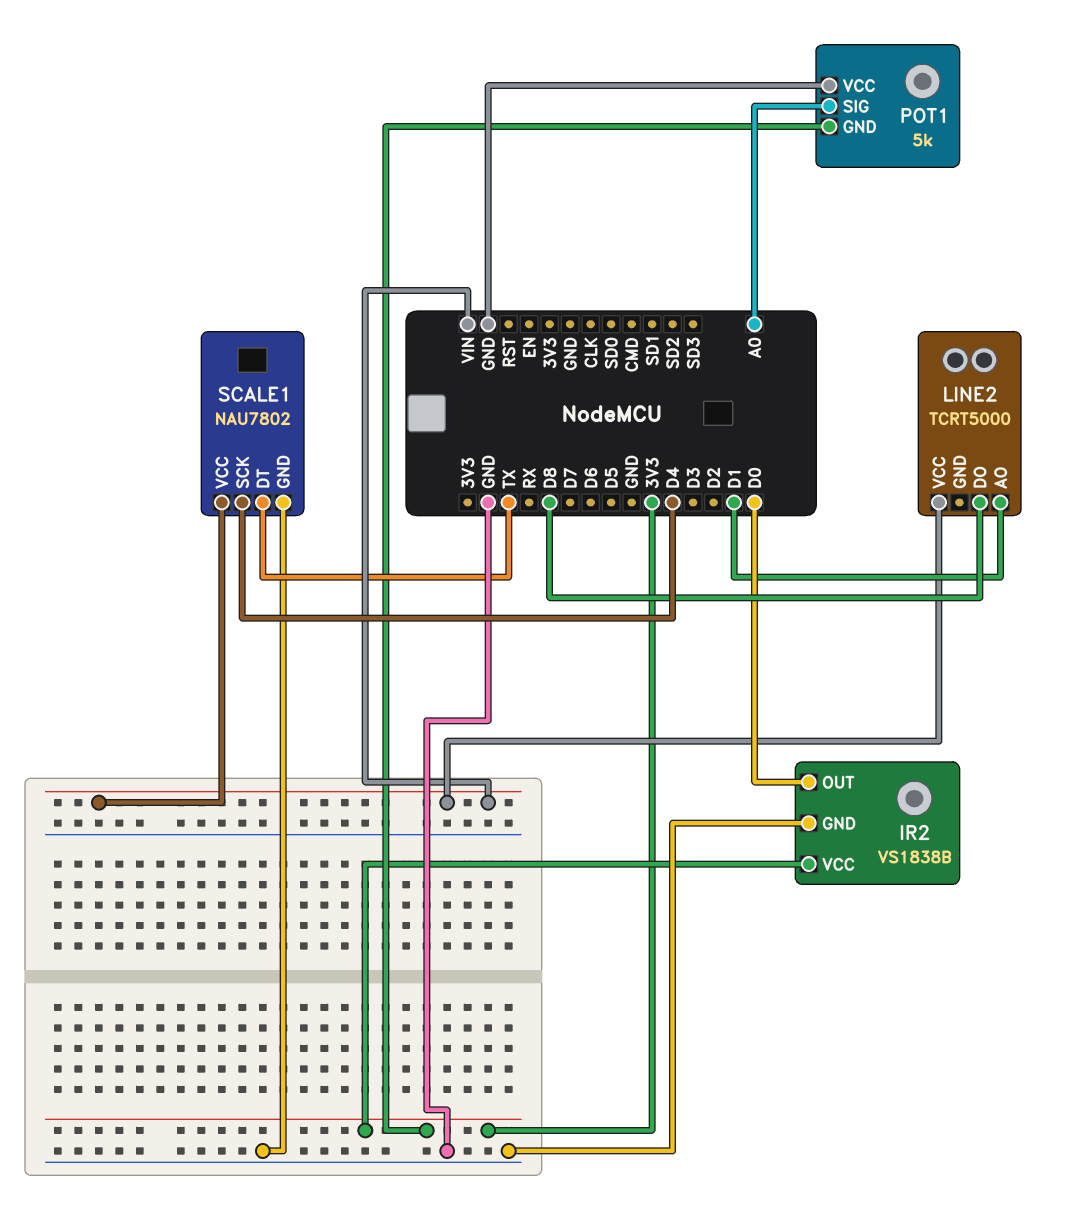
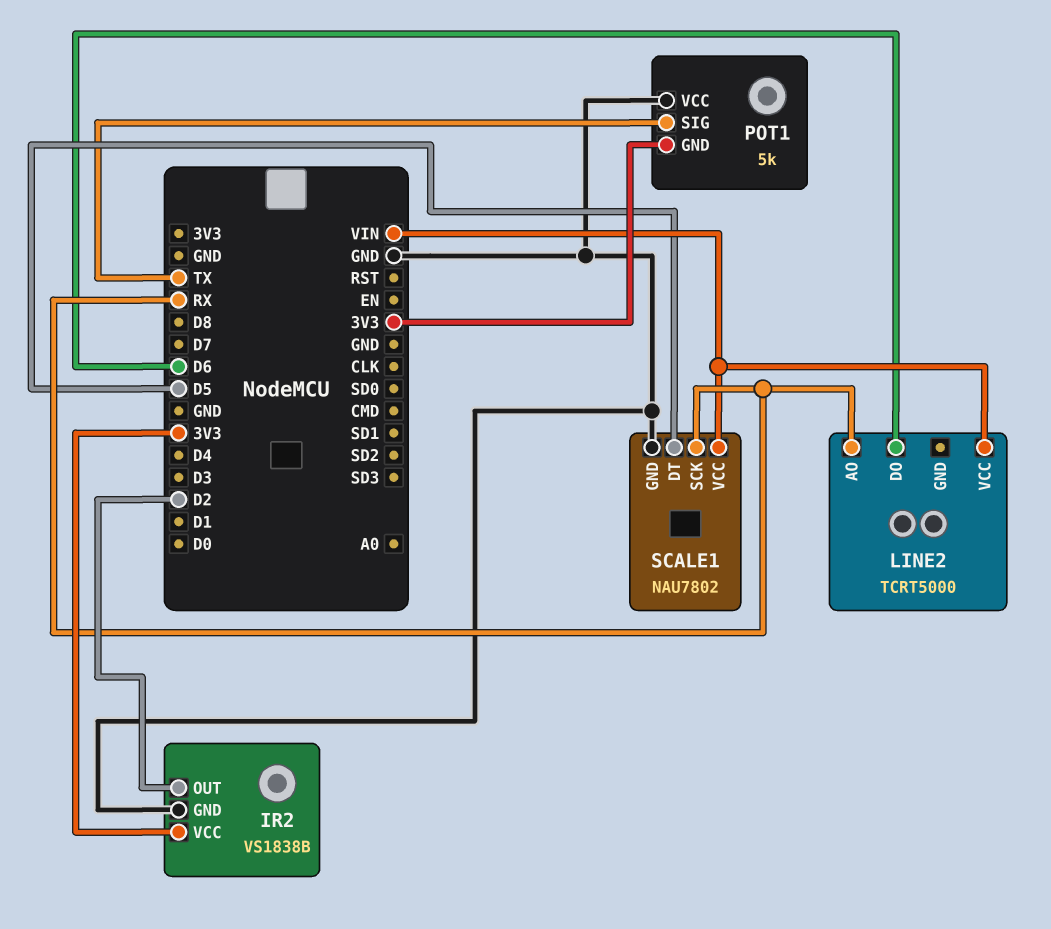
IR2 pin OUT: D0 -> D2
LINE2 pin AO: D1 -> RX
LINE2 pin DO: D8 -> D6
POT1 pin SIG: A0 -> TX
SCALE1 pin DT: TX -> D5
SCALE1 pin SCK: D4 -> RX

